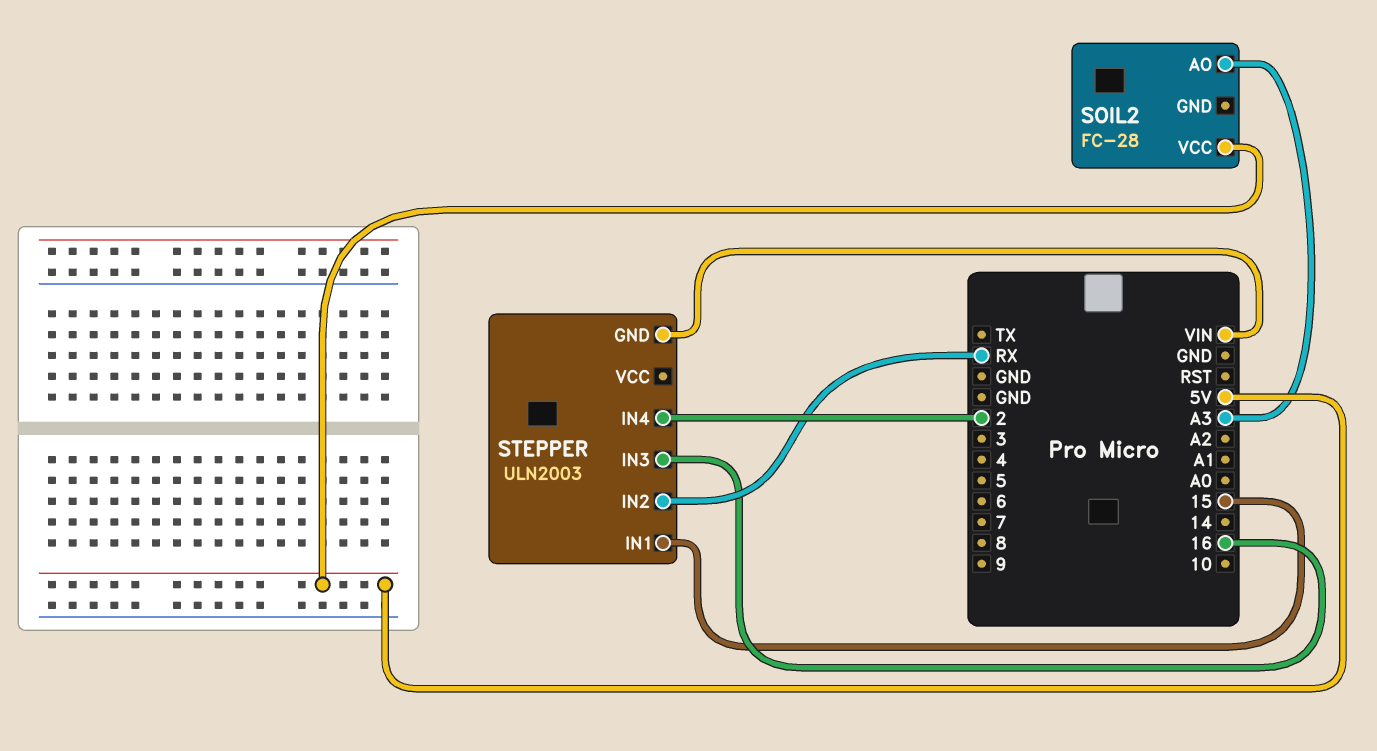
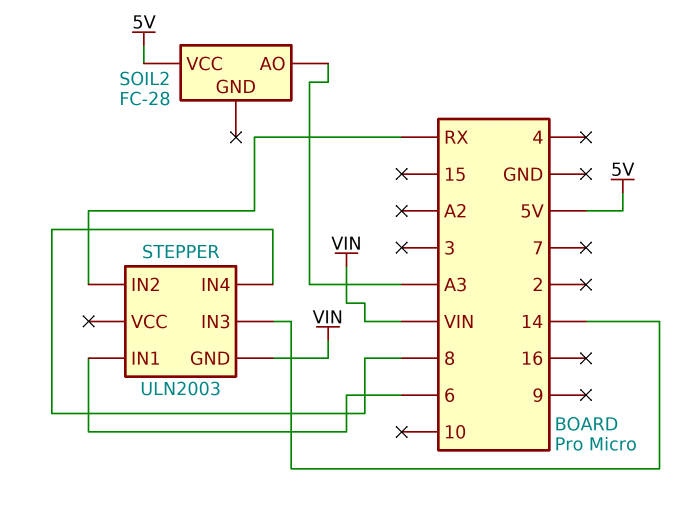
STEPPER pin IN1: 15 -> 6
STEPPER pin IN3: 16 -> 14
STEPPER pin IN4: 2 -> 8

